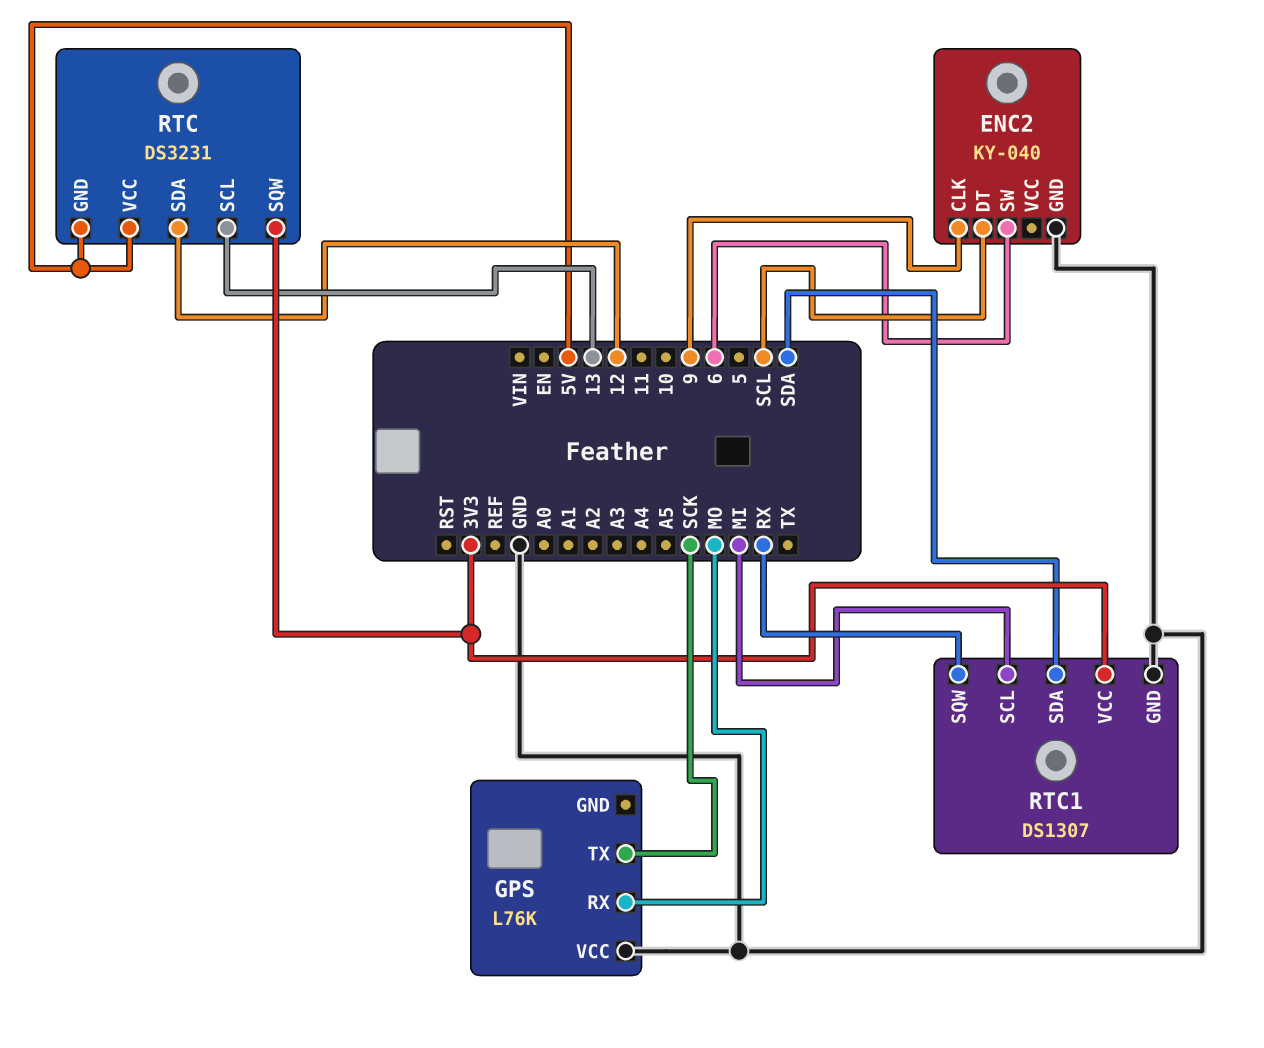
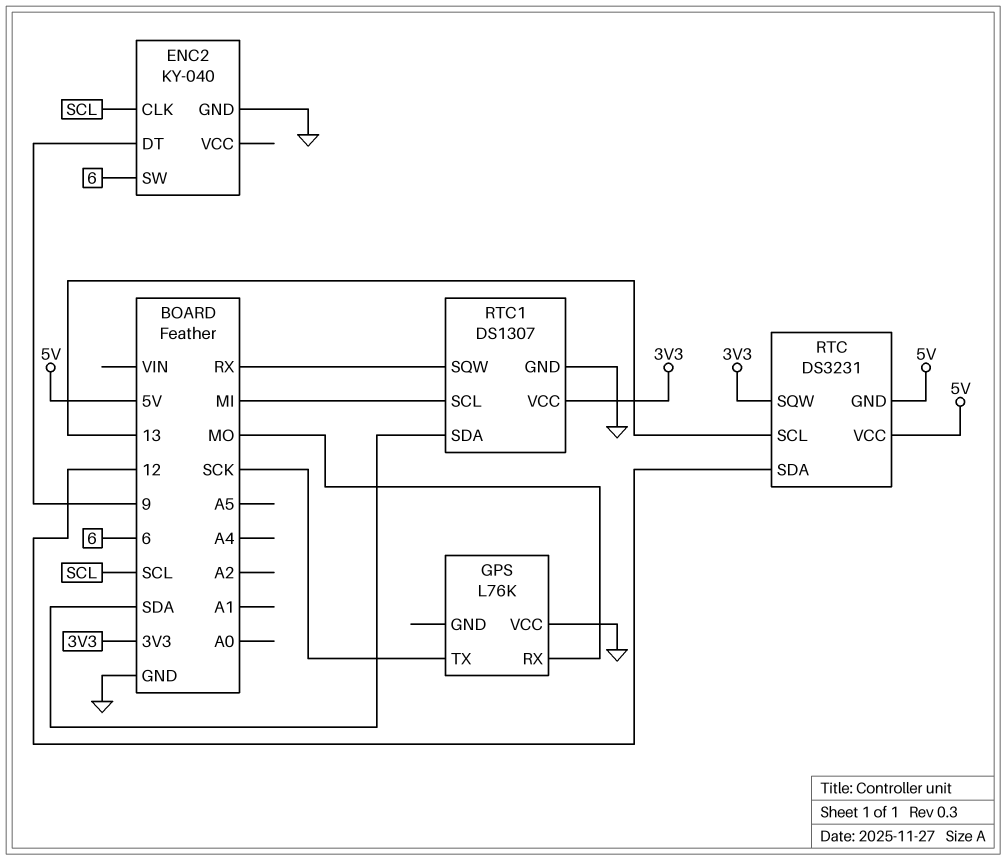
ENC2 pin CLK: 9 -> SCL
ENC2 pin DT: SCL -> 9

